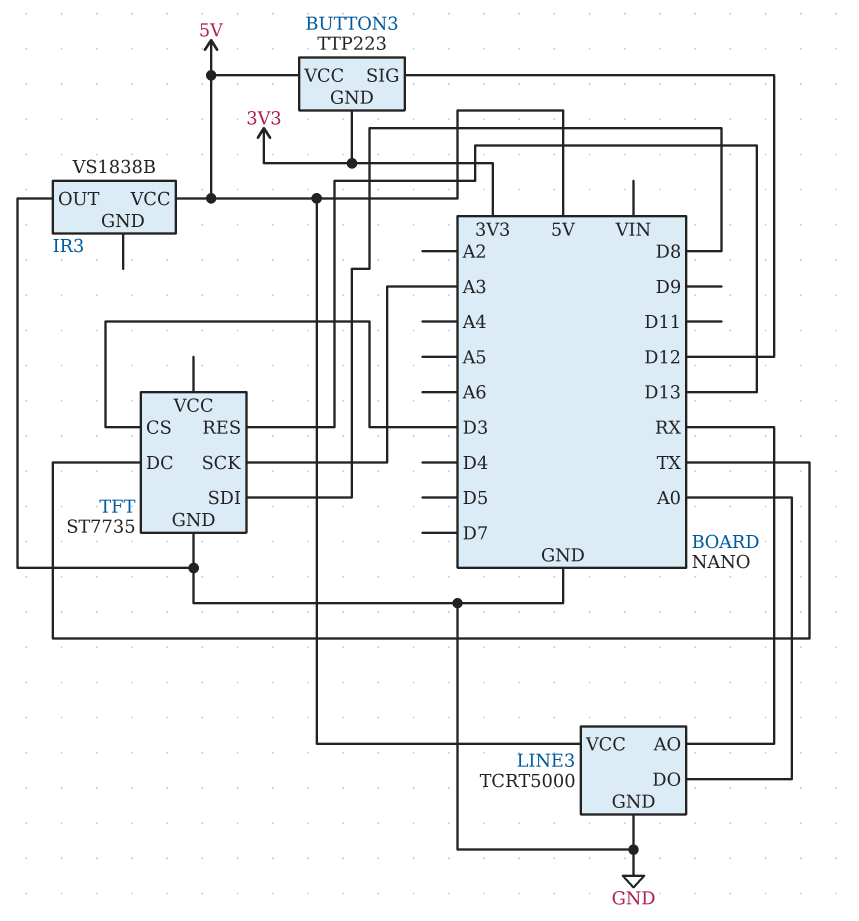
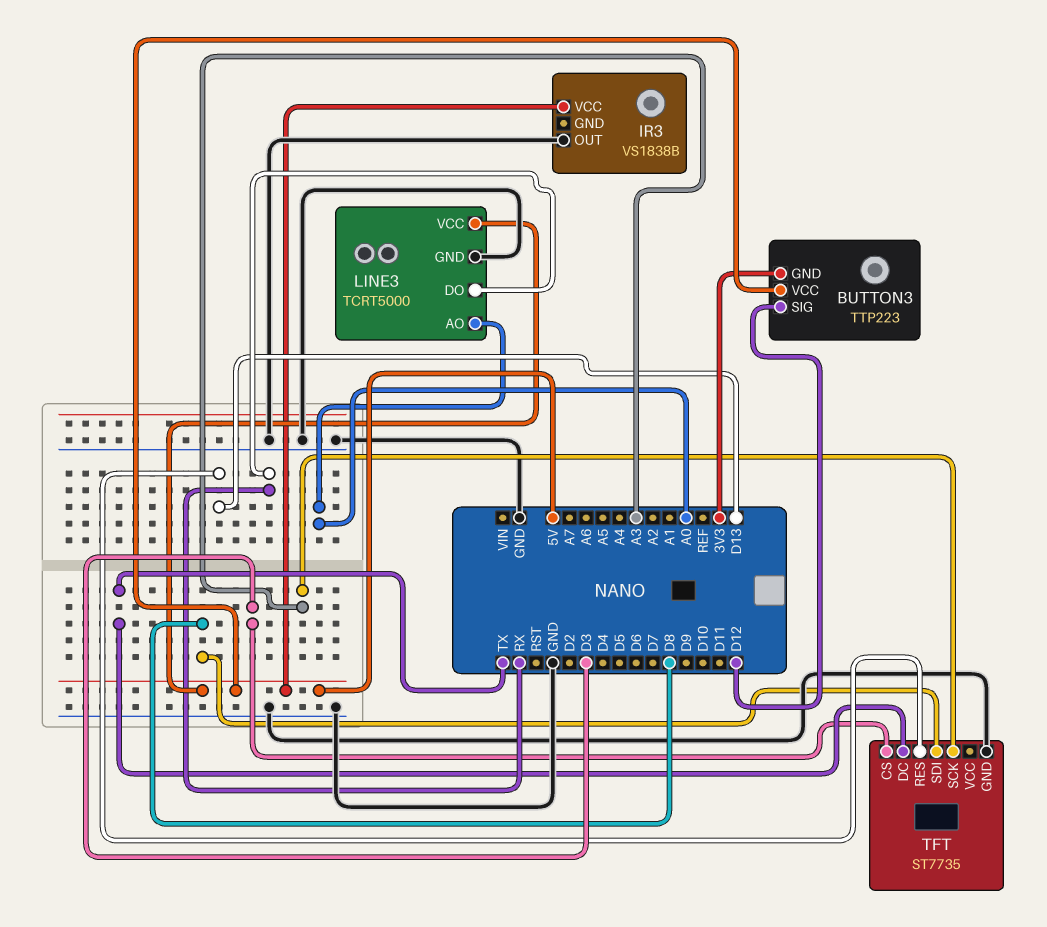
LINE3 pin AO: RX -> A0
LINE3 pin DO: A0 -> RX

